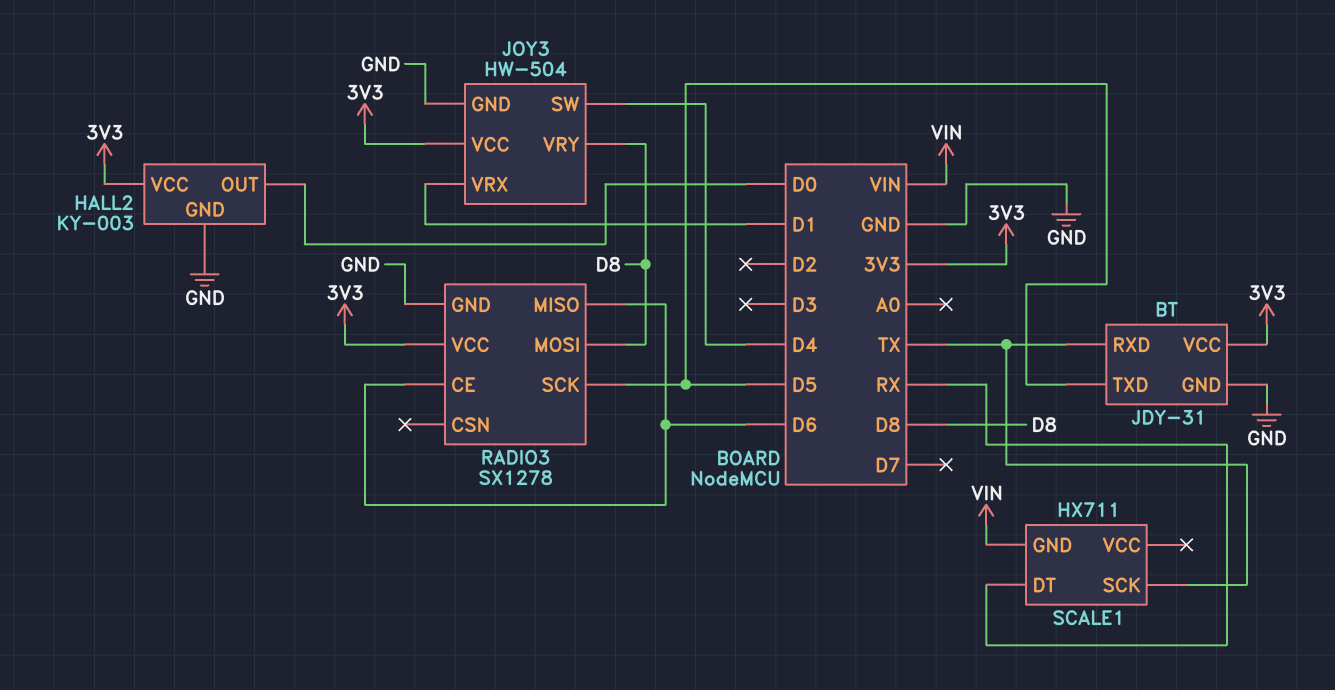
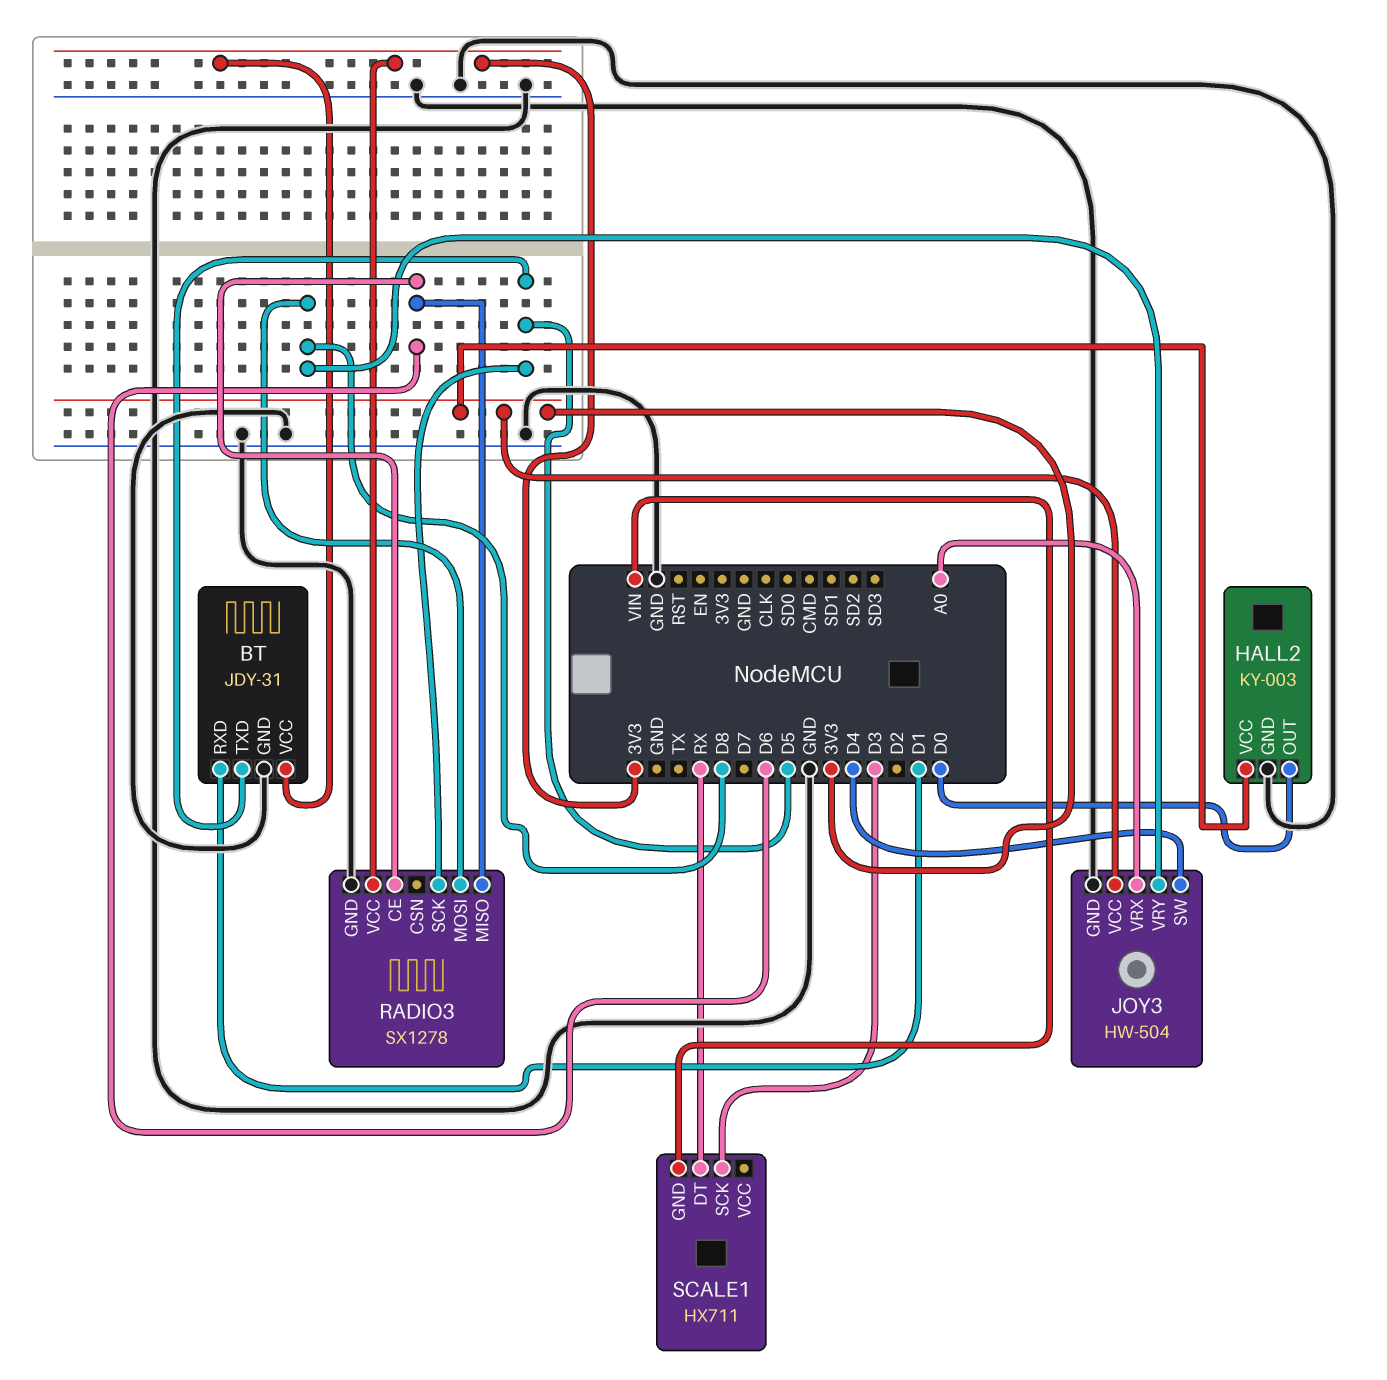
BT pin RXD: TX -> D1
JOY3 pin VRX: D1 -> A0
SCALE1 pin SCK: TX -> D3

